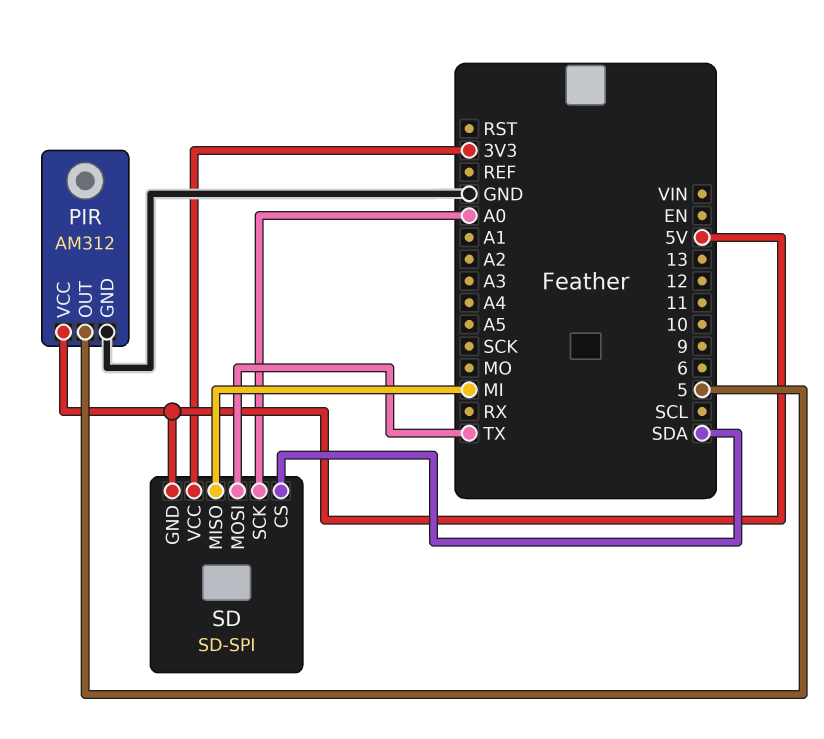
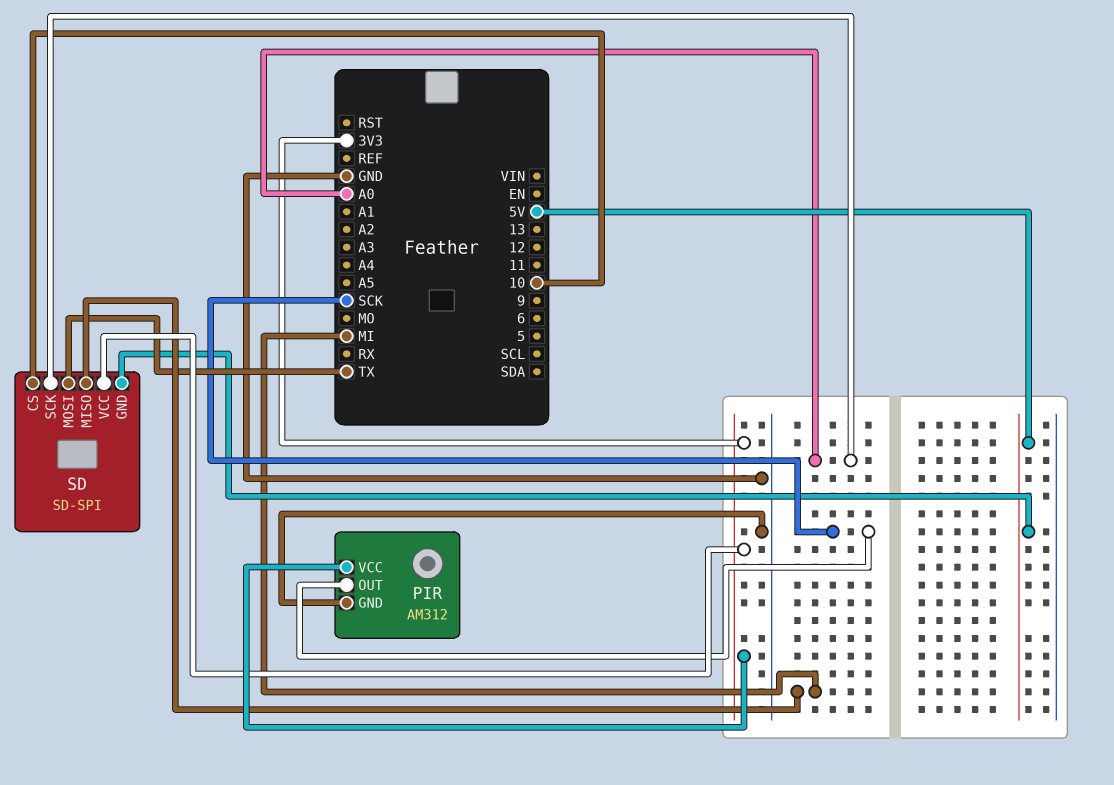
PIR pin OUT: 5 -> SCK
PIR pin VCC: 5V -> 3V3
SD pin CS: SDA -> 10

